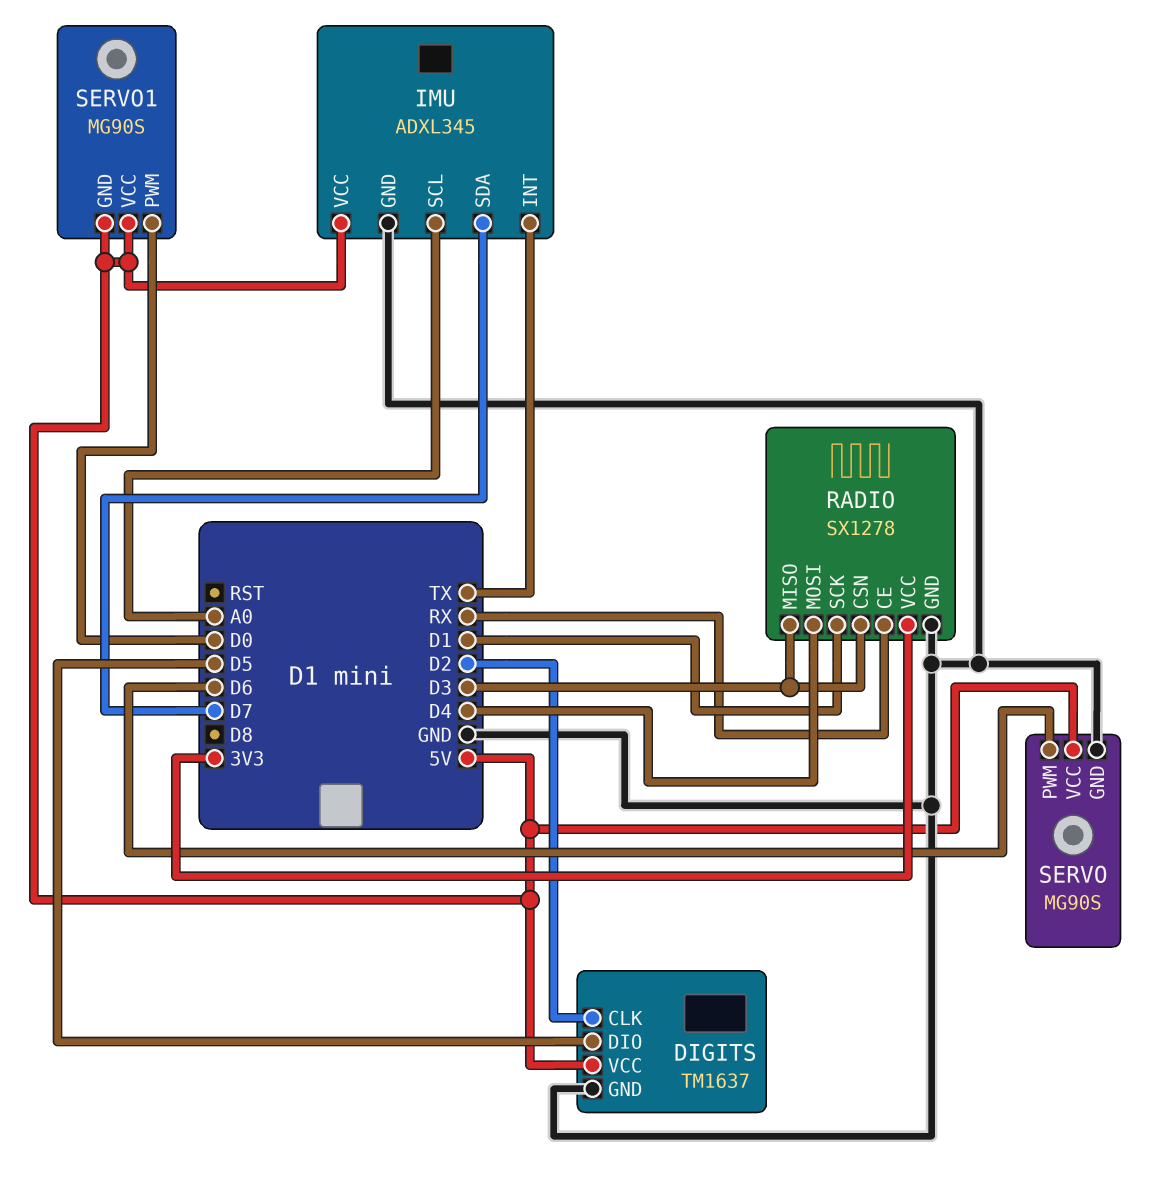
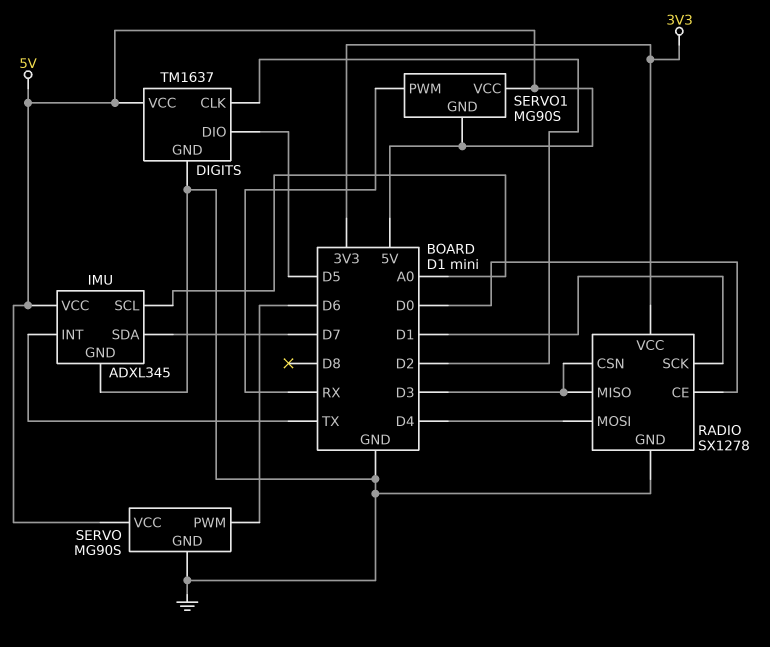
RADIO pin CE: RX -> D0
SERVO1 pin PWM: D0 -> RX

